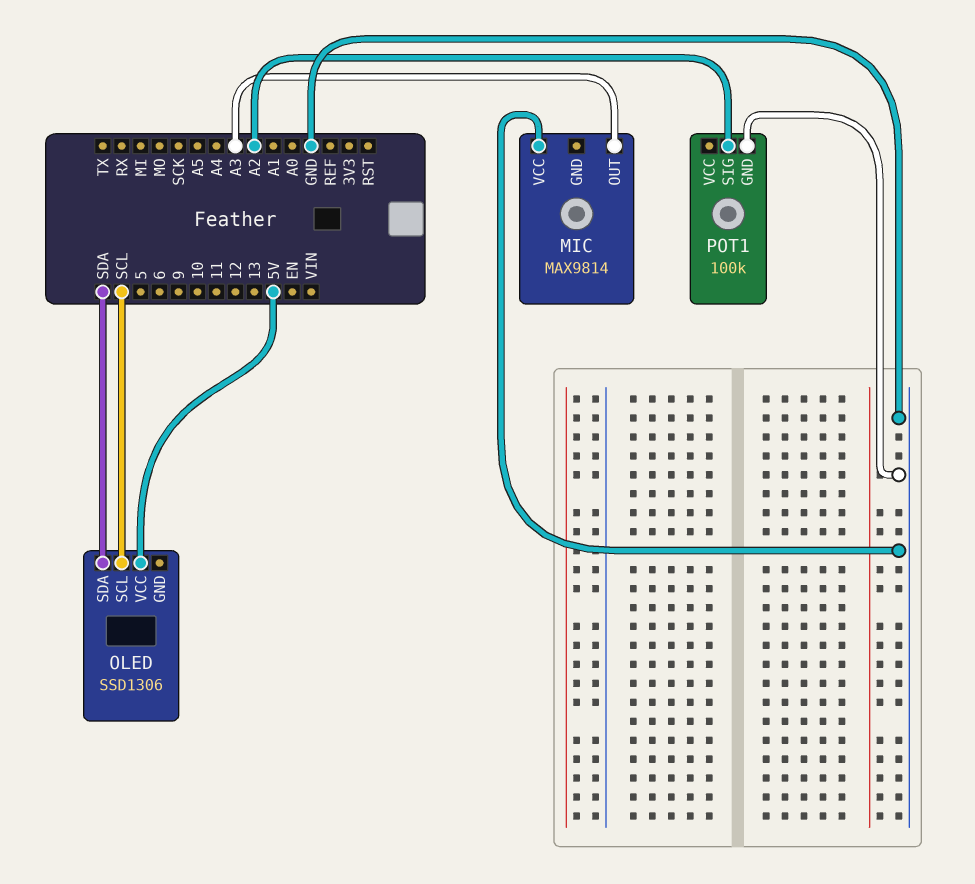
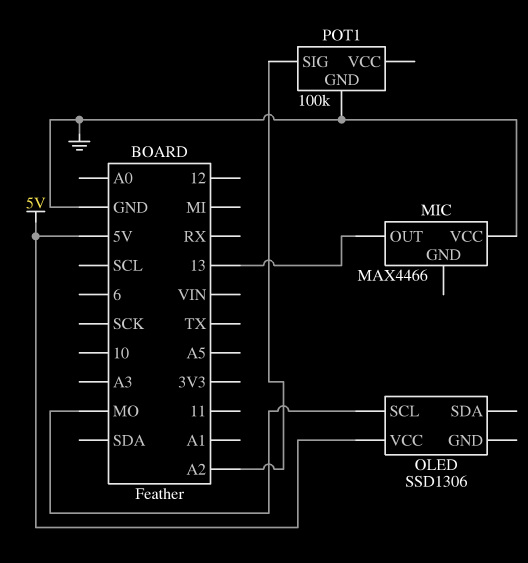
MIC: MAX9814 -> MAX4466
MIC pin OUT: A3 -> 13
OLED pin SCL: SCL -> MO
OLED pin SDA: SDA -> none

